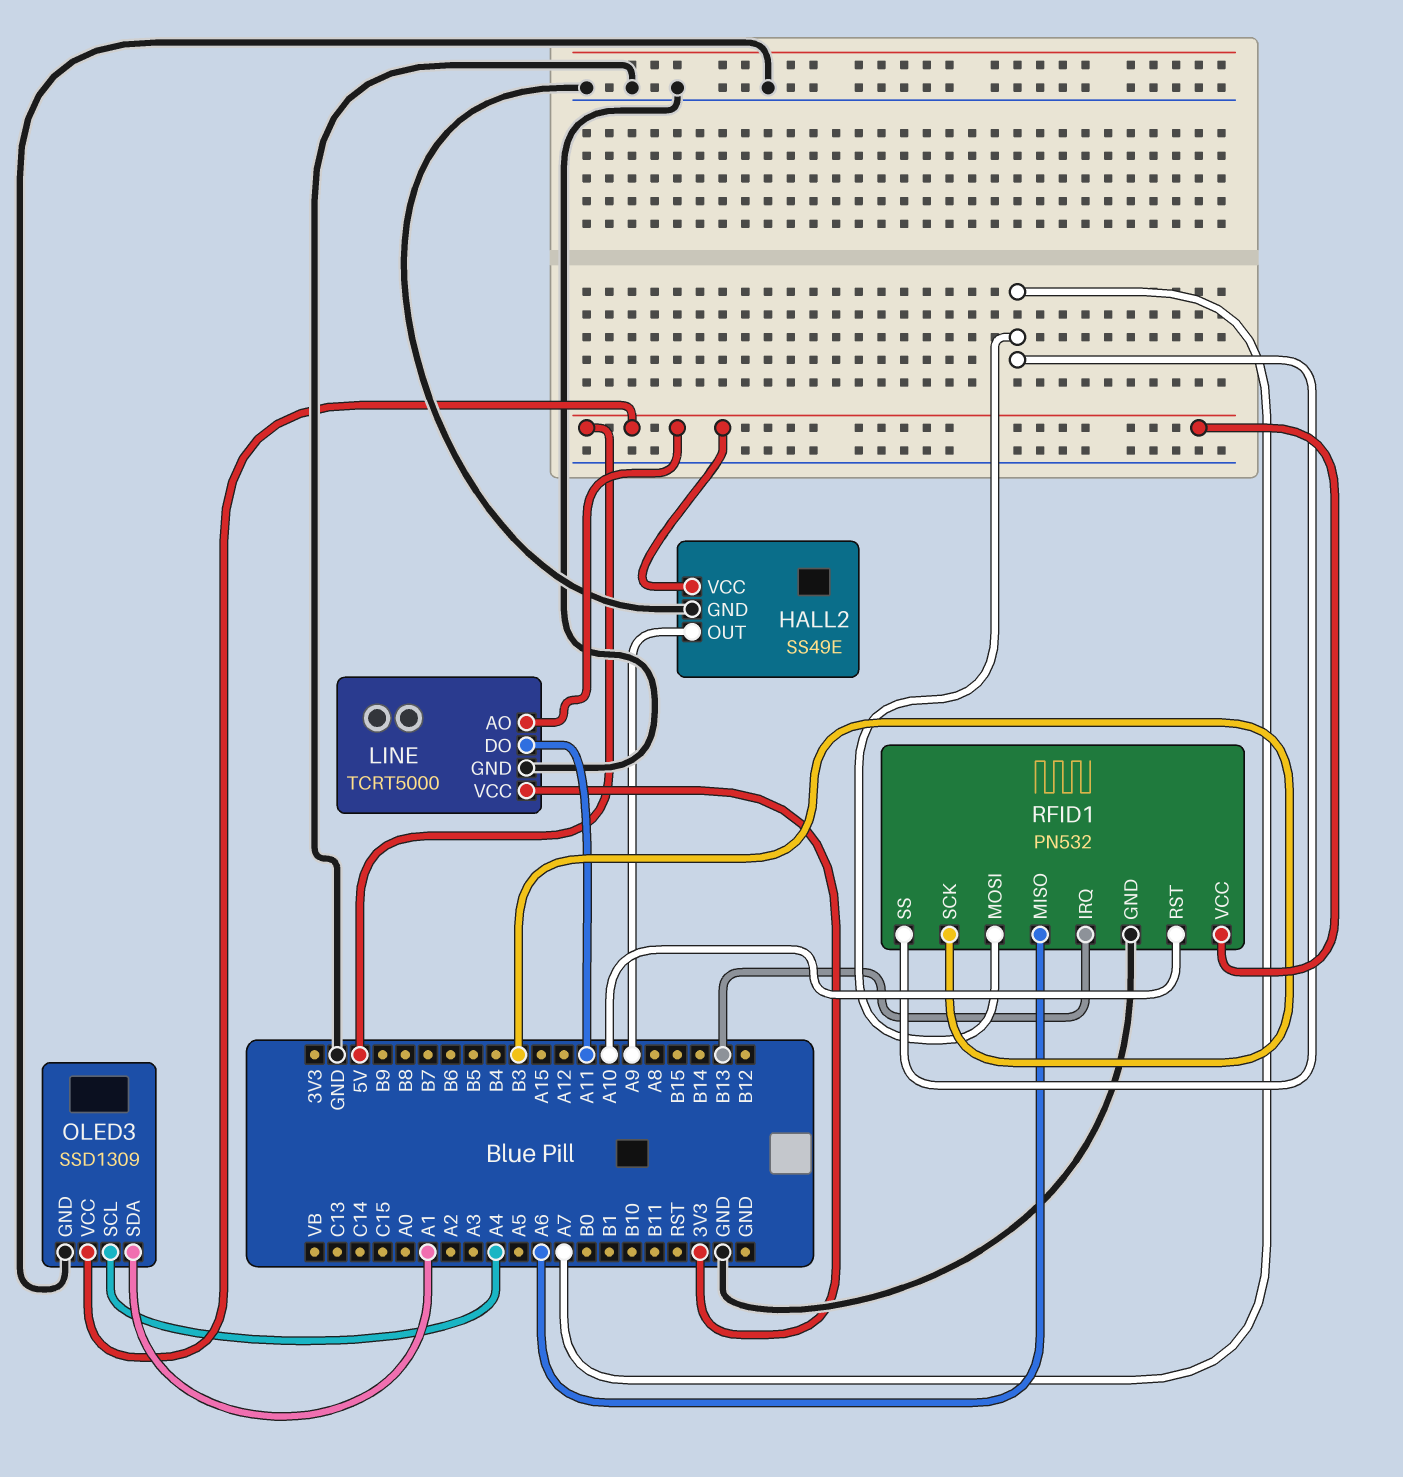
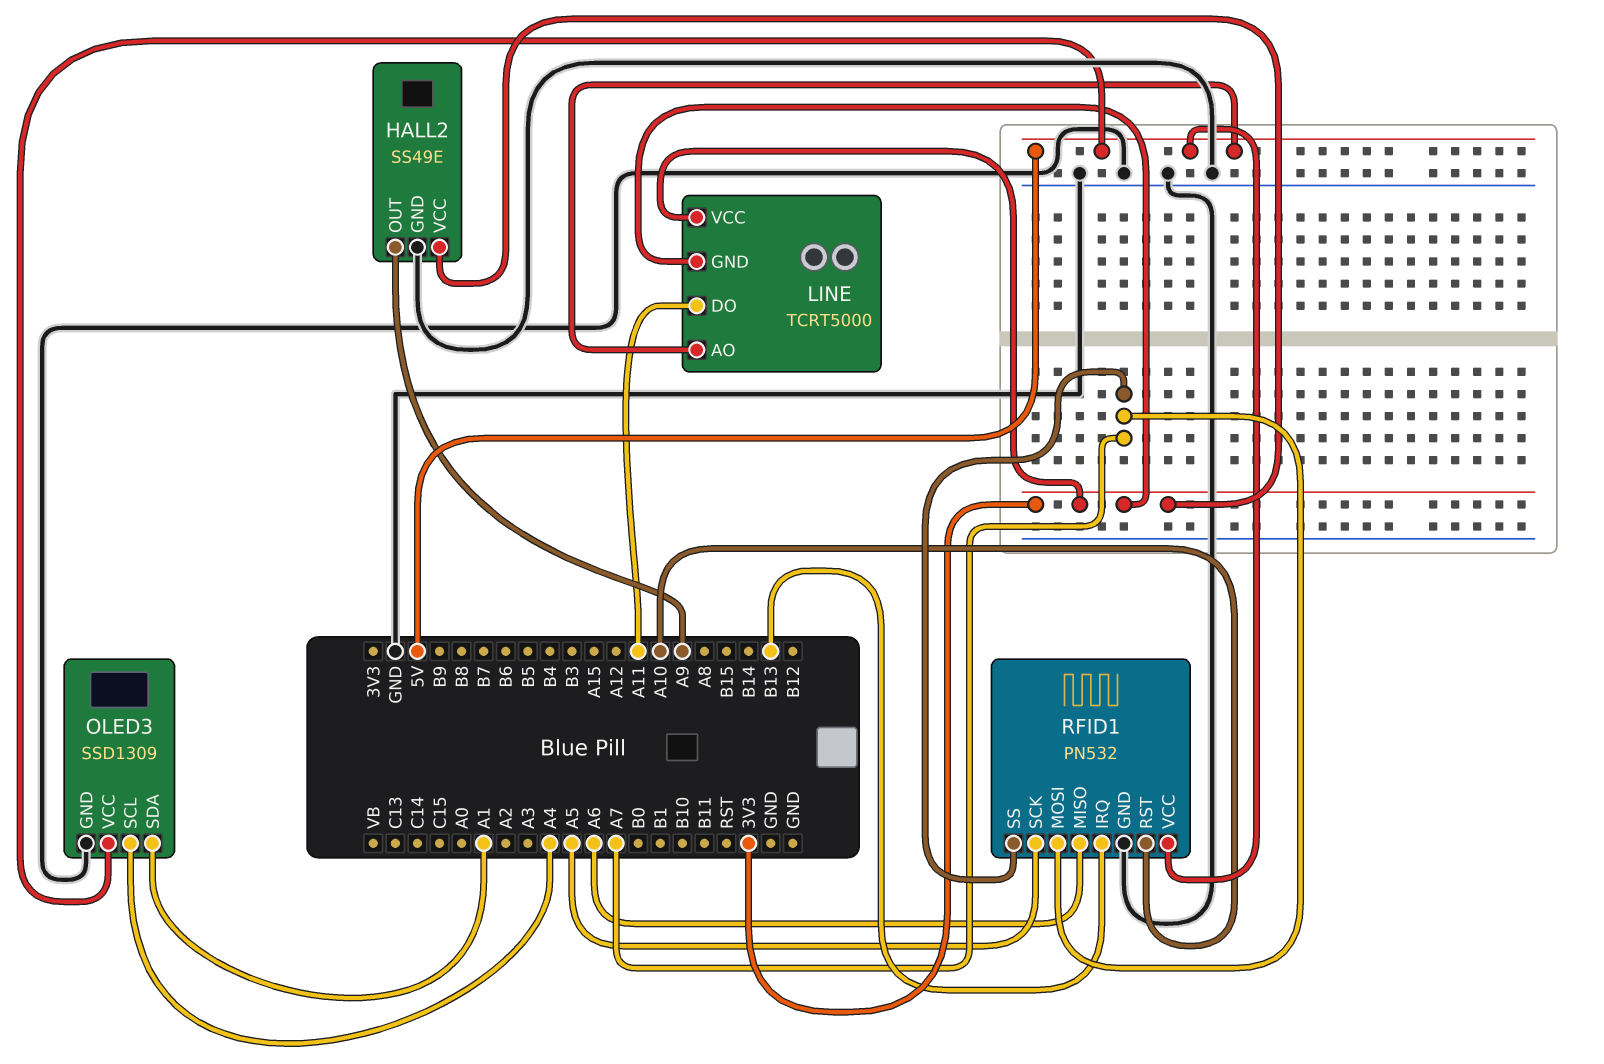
HALL2 pin VCC: 5V -> 3V3
LINE pin GND: GND -> 3V3
RFID1 pin SCK: B3 -> A5

